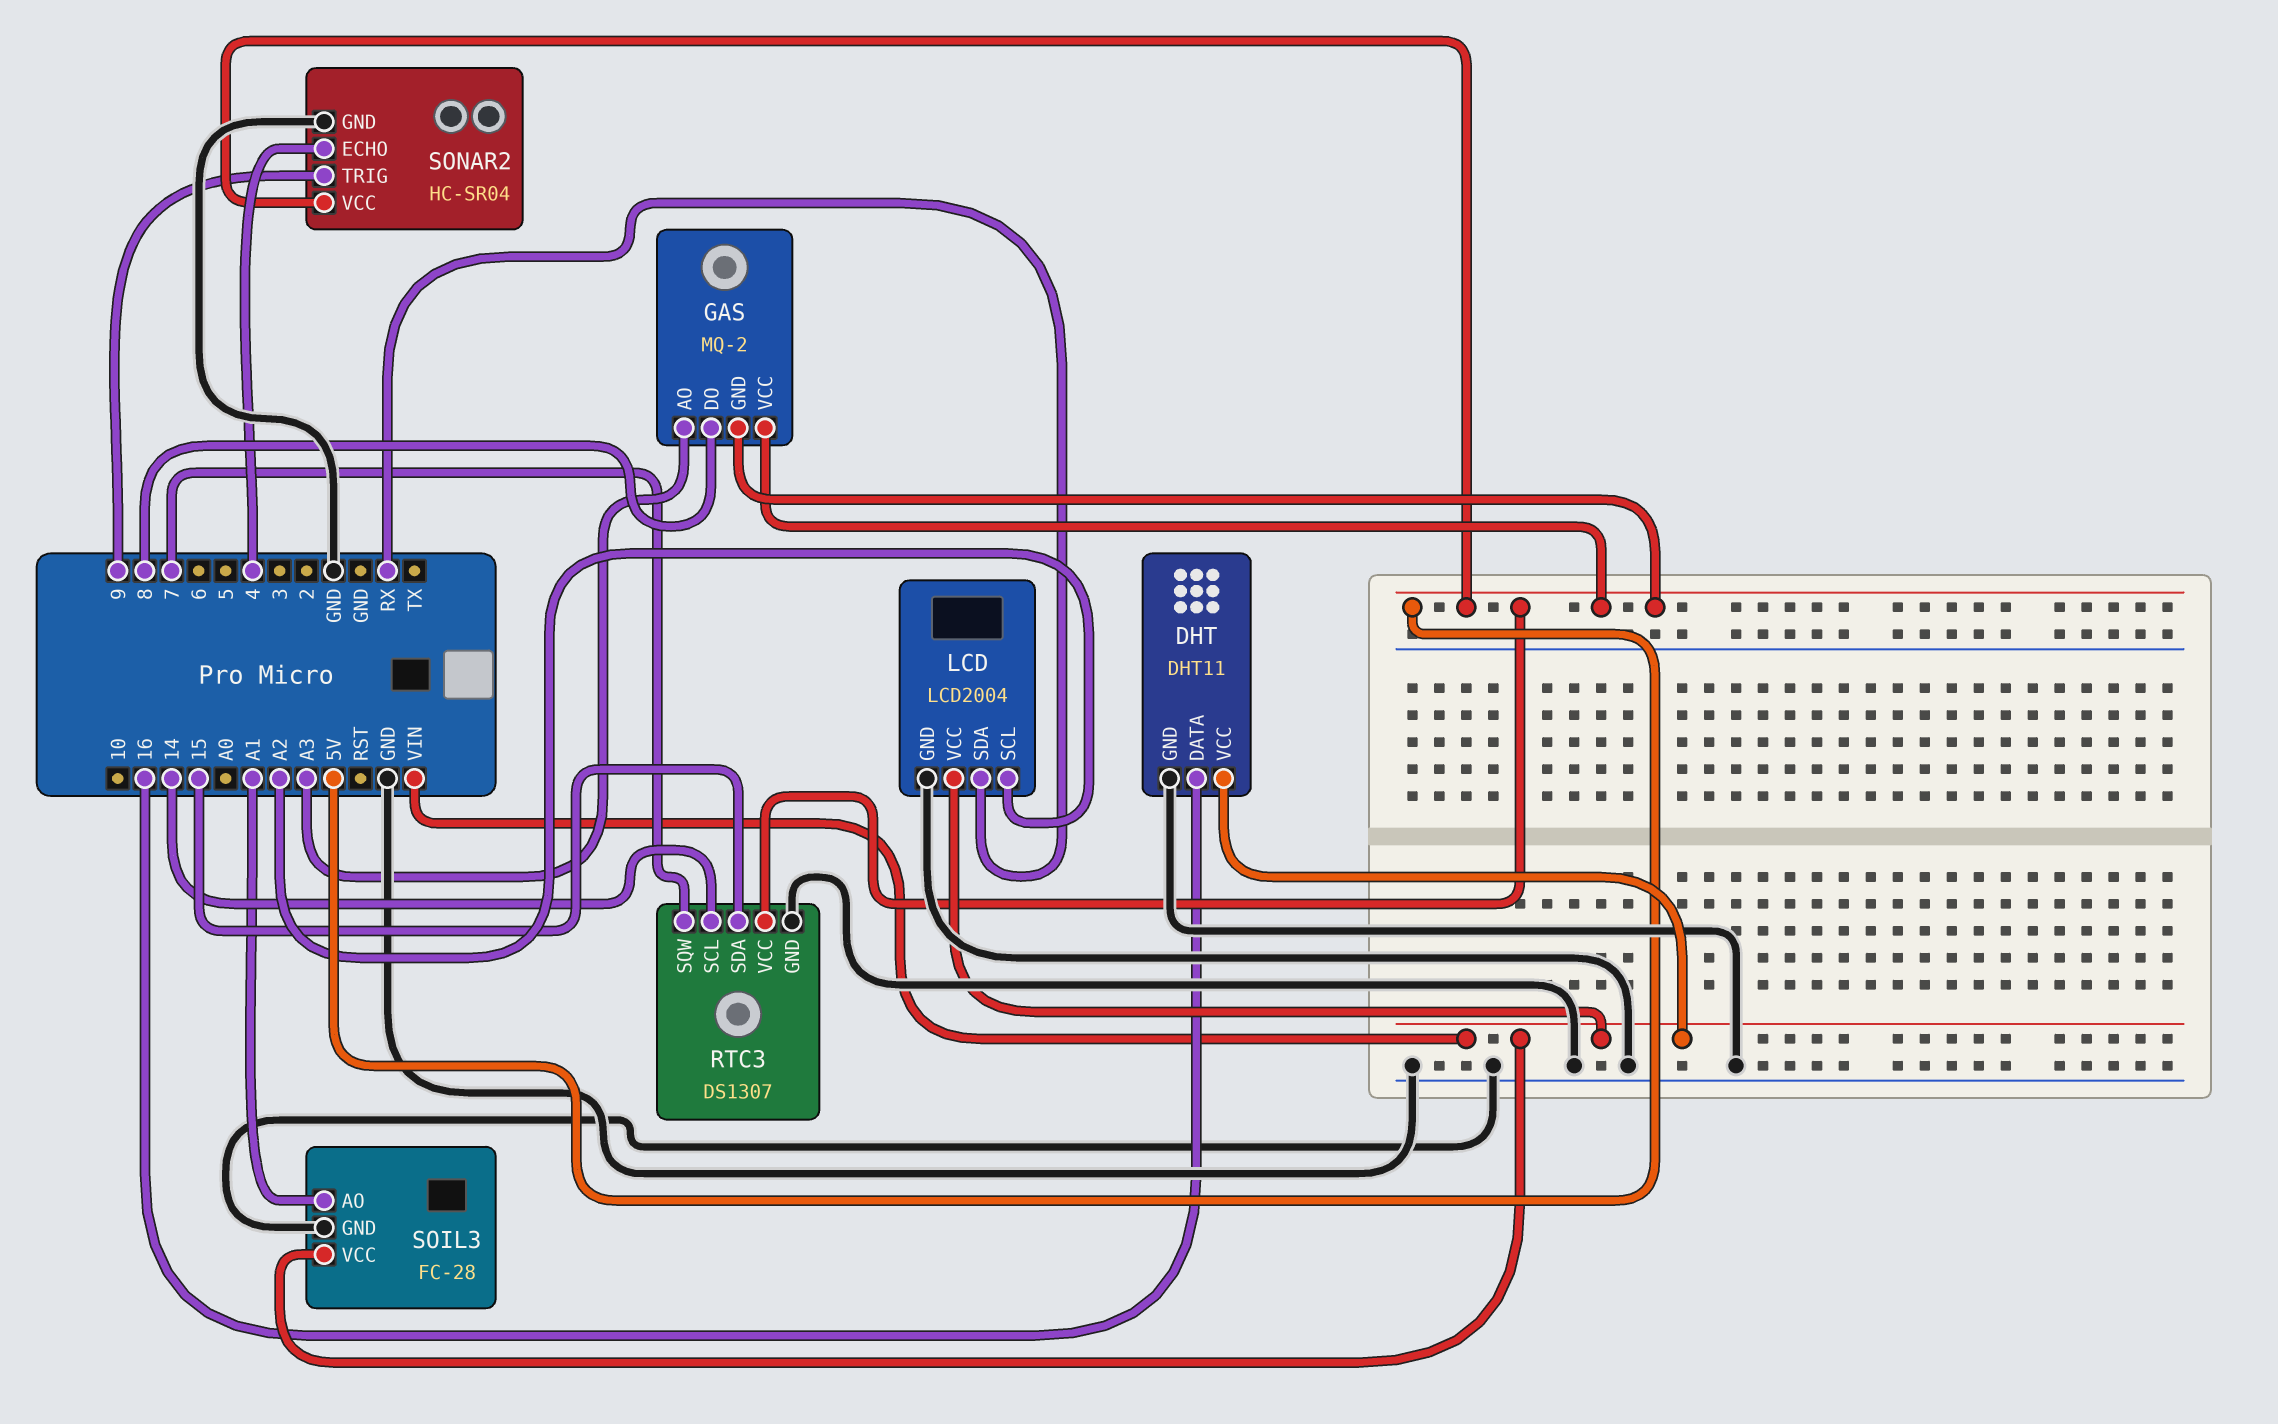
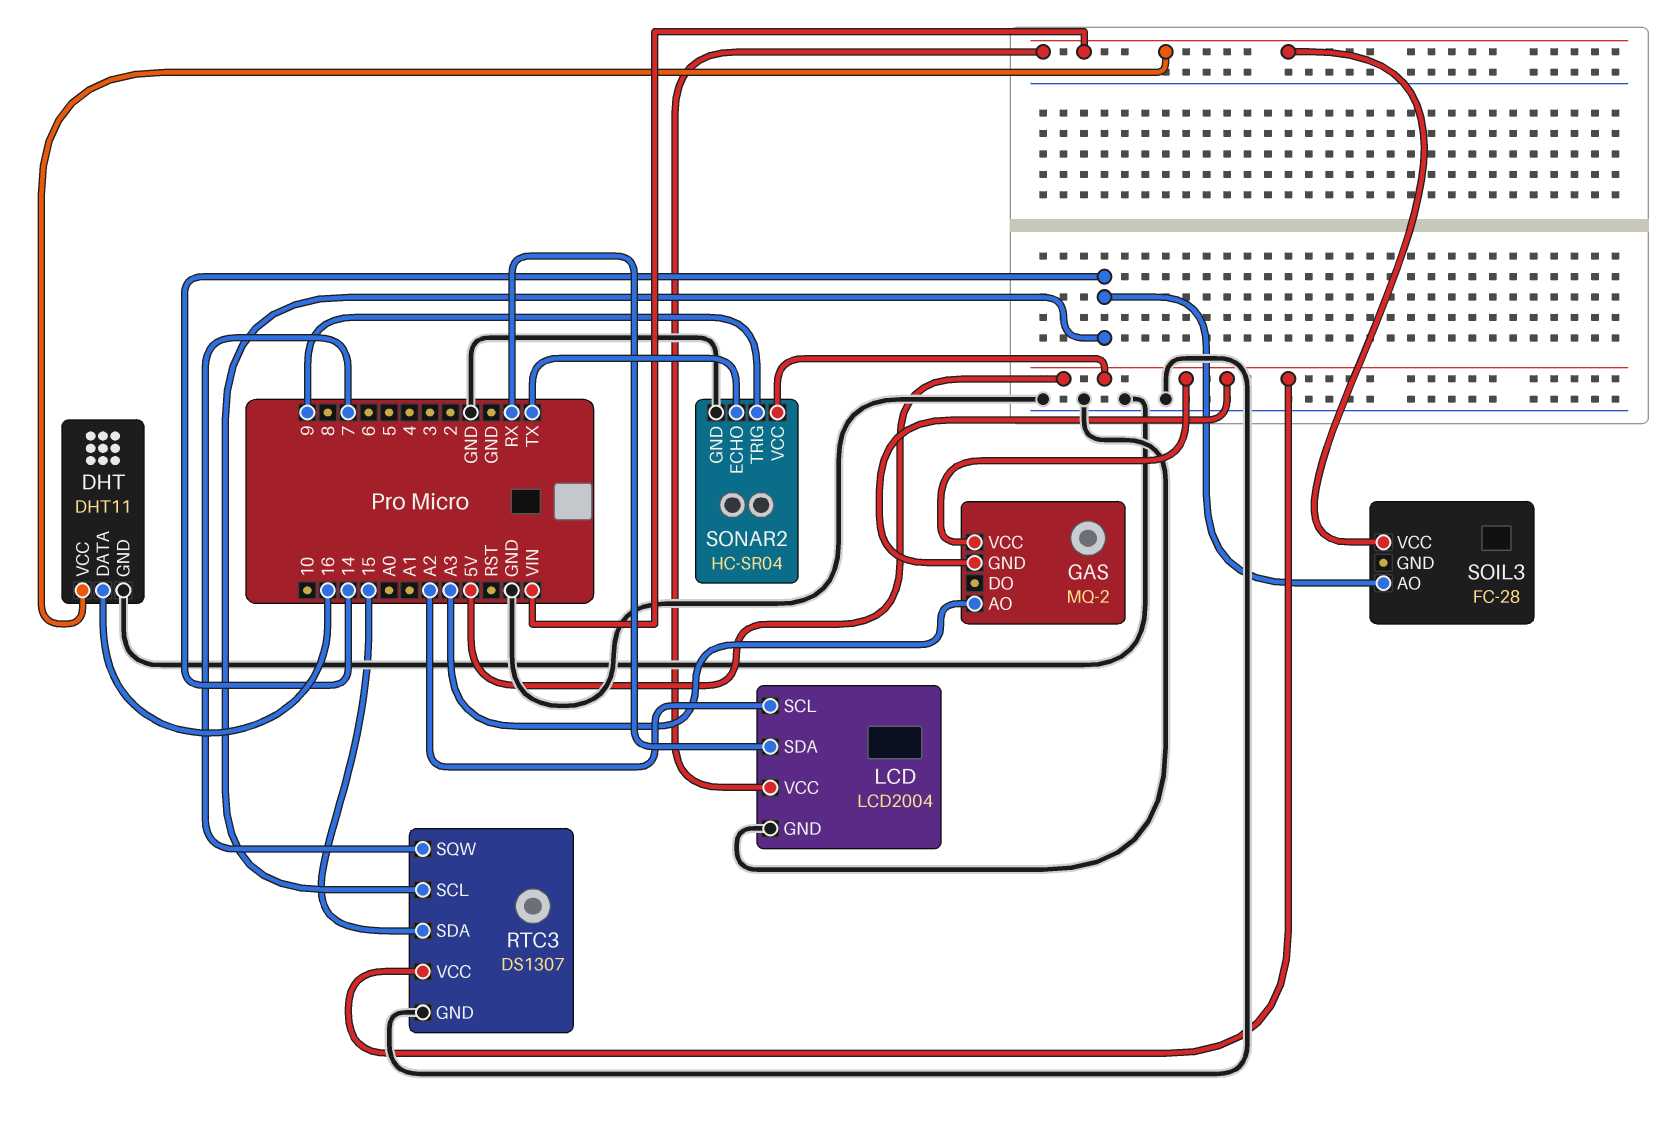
GAS pin DO: 8 -> none
SOIL3 pin AO: A1 -> 14
SOIL3 pin GND: GND -> none
SONAR2 pin ECHO: 4 -> TX

